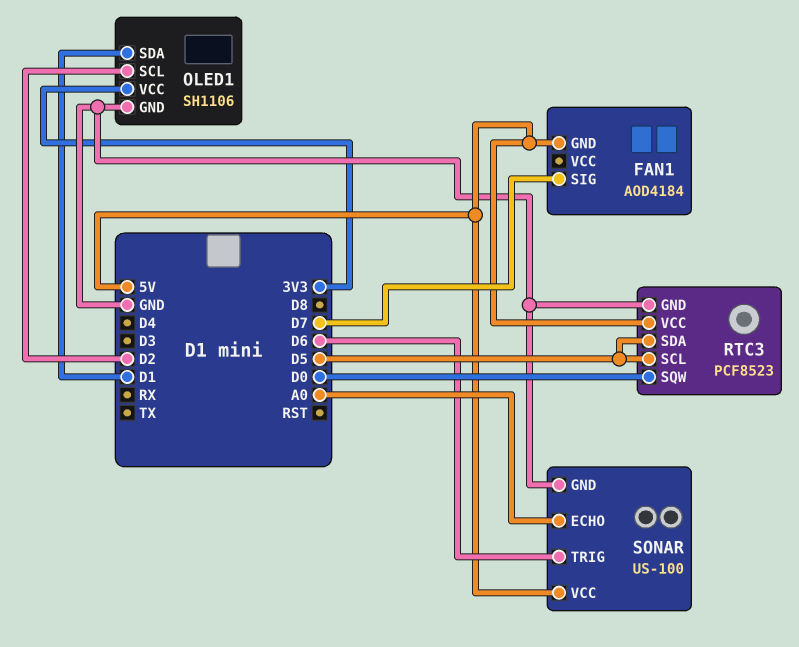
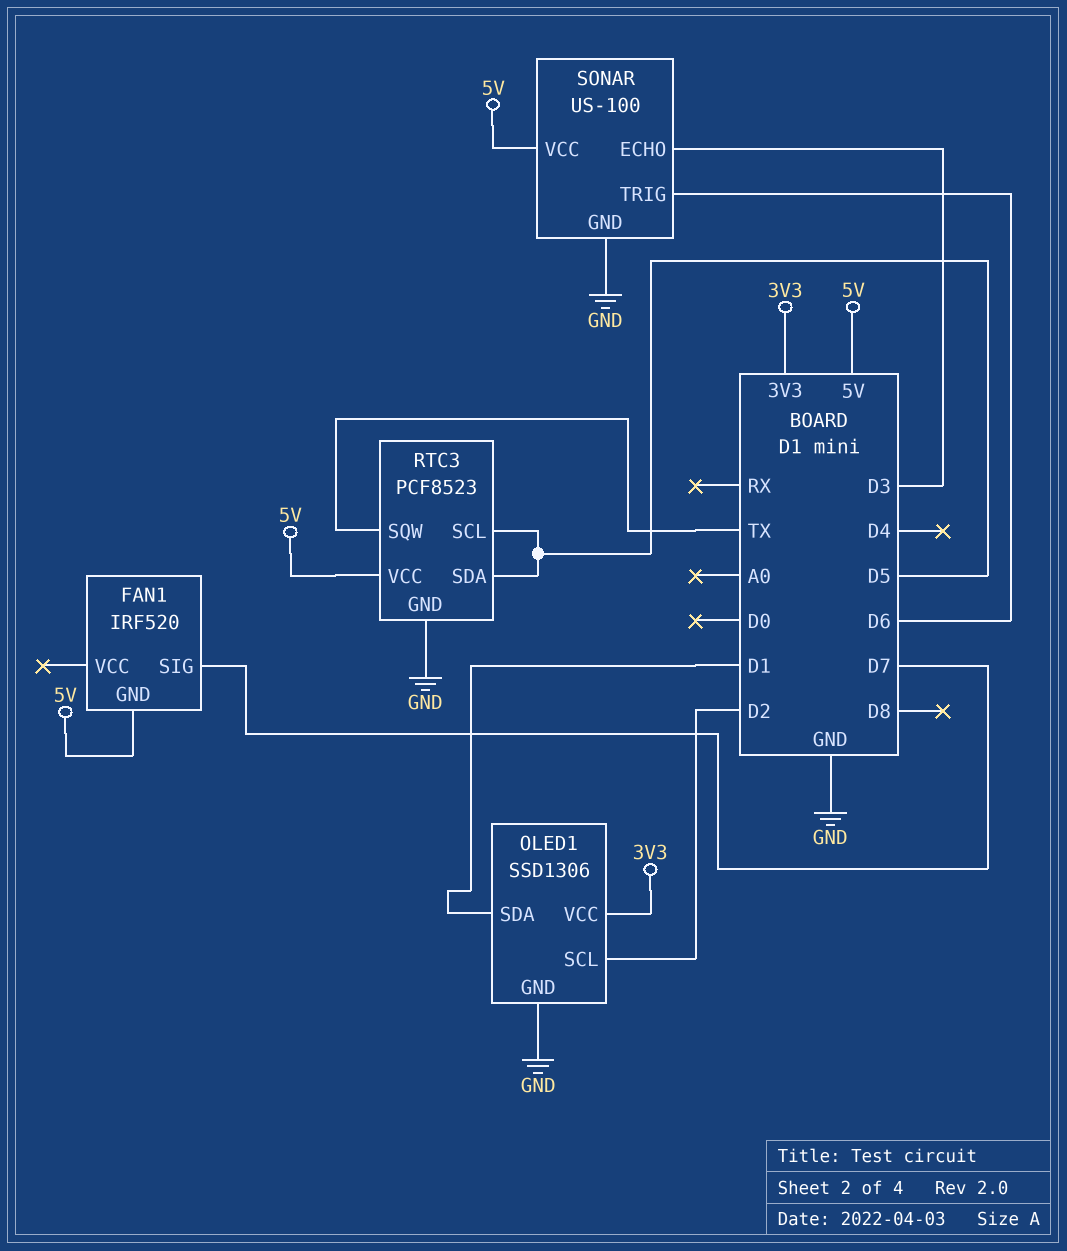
FAN1: AOD4184 -> IRF520
OLED1: SH1106 -> SSD1306
RTC3 pin SQW: D0 -> TX
SONAR pin ECHO: A0 -> D3

